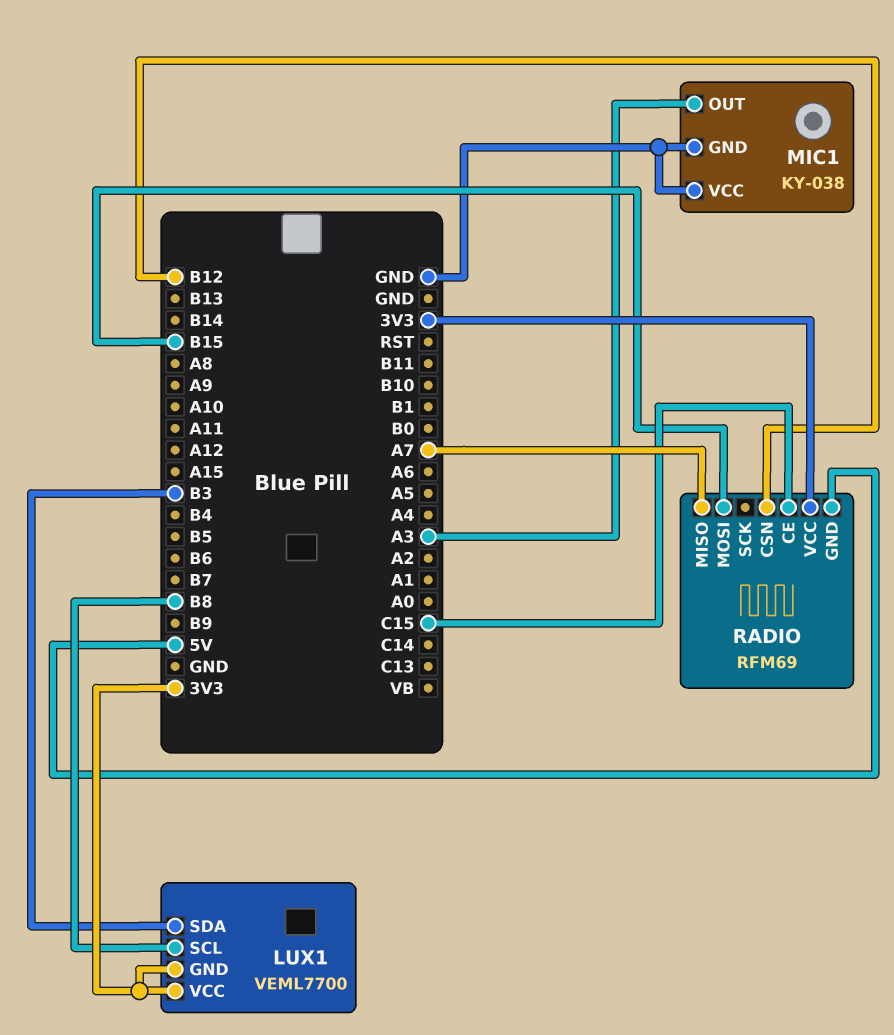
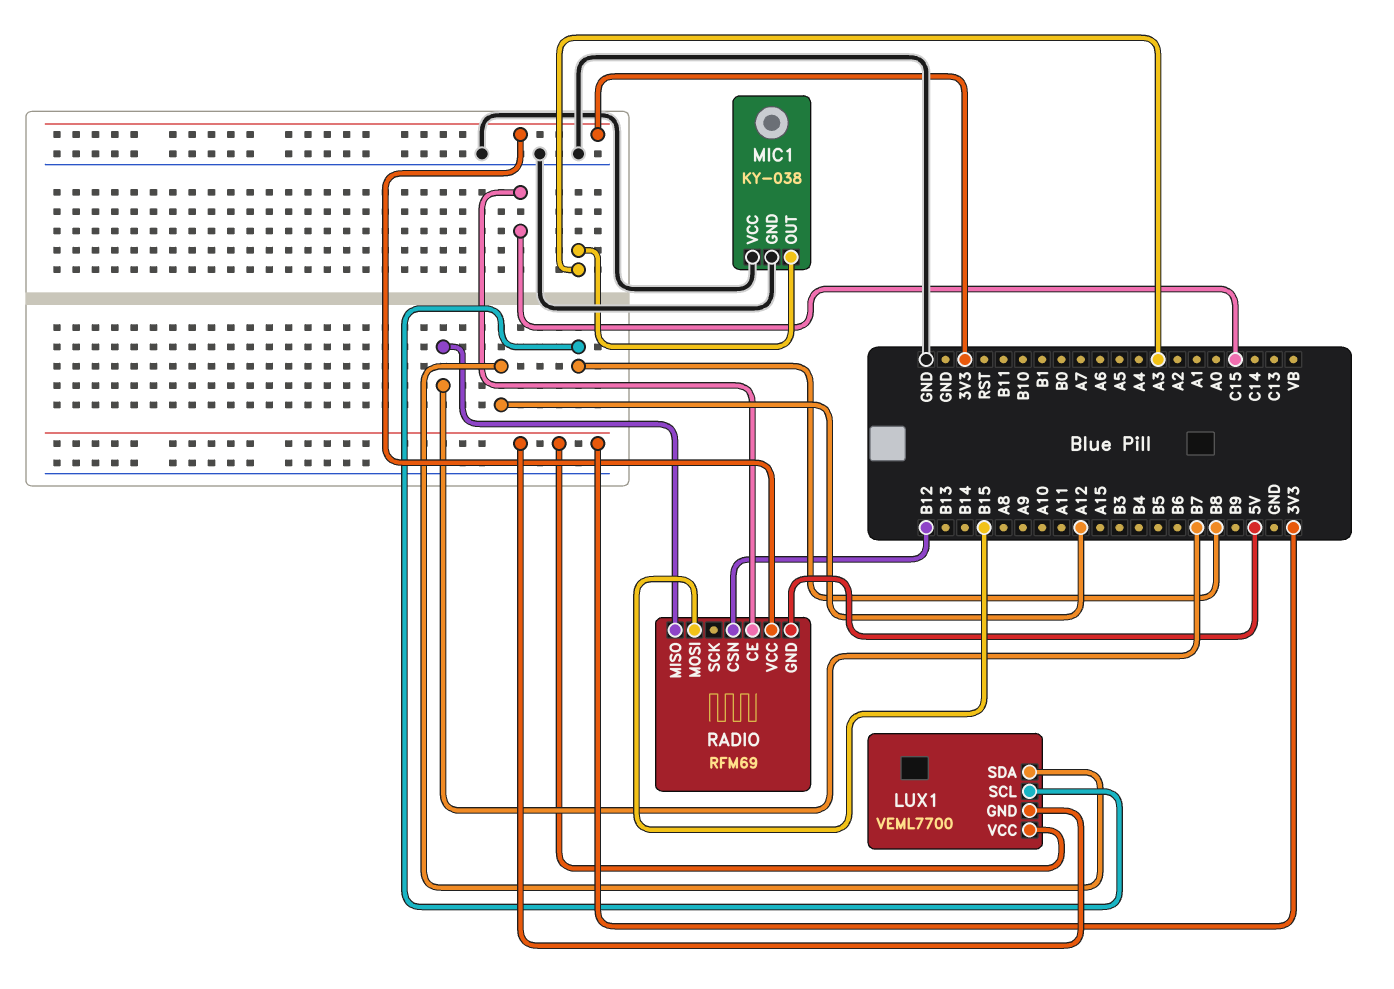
LUX1 pin SDA: B3 -> A12
RADIO pin MISO: A7 -> B7

